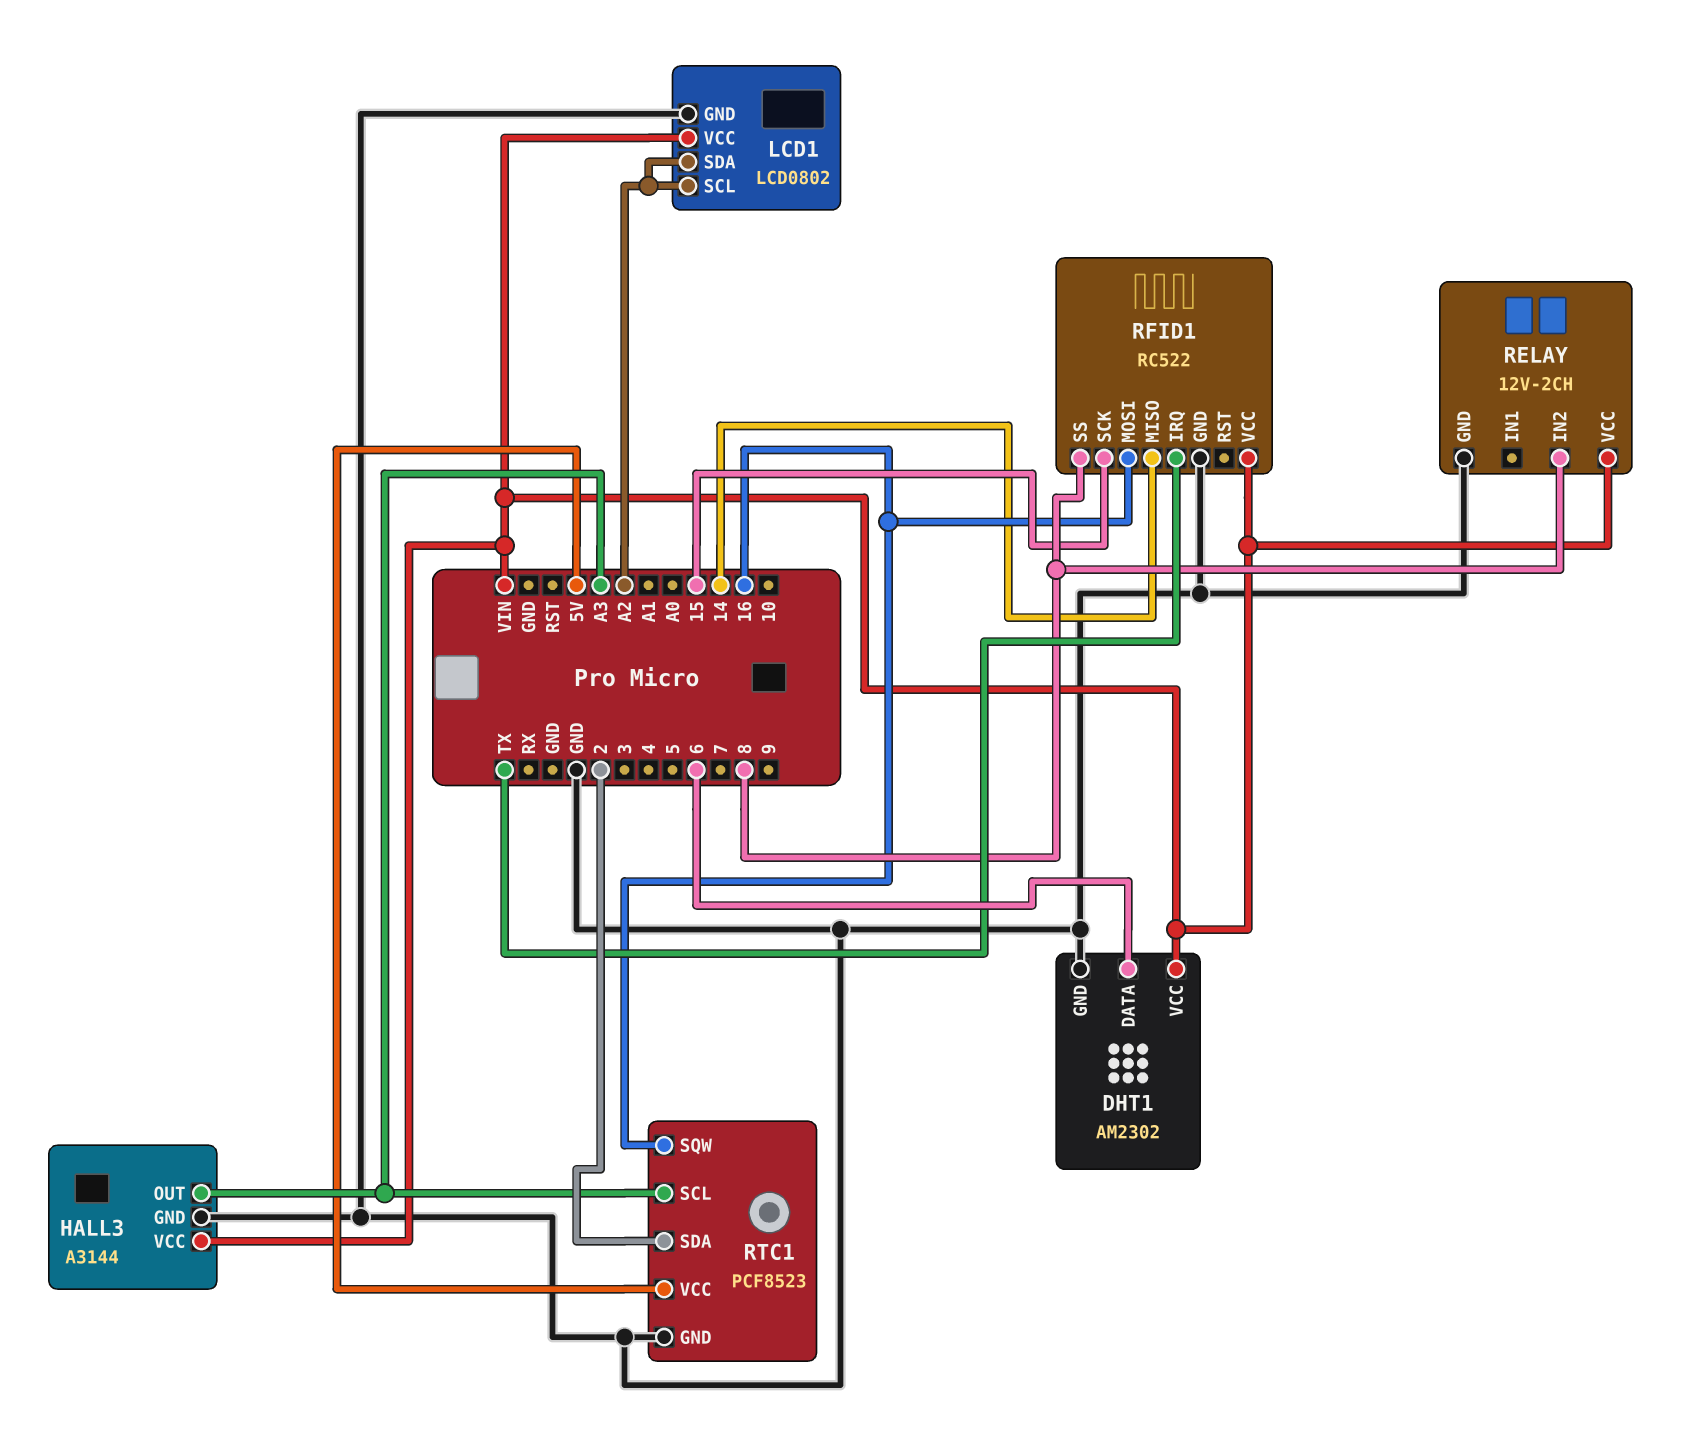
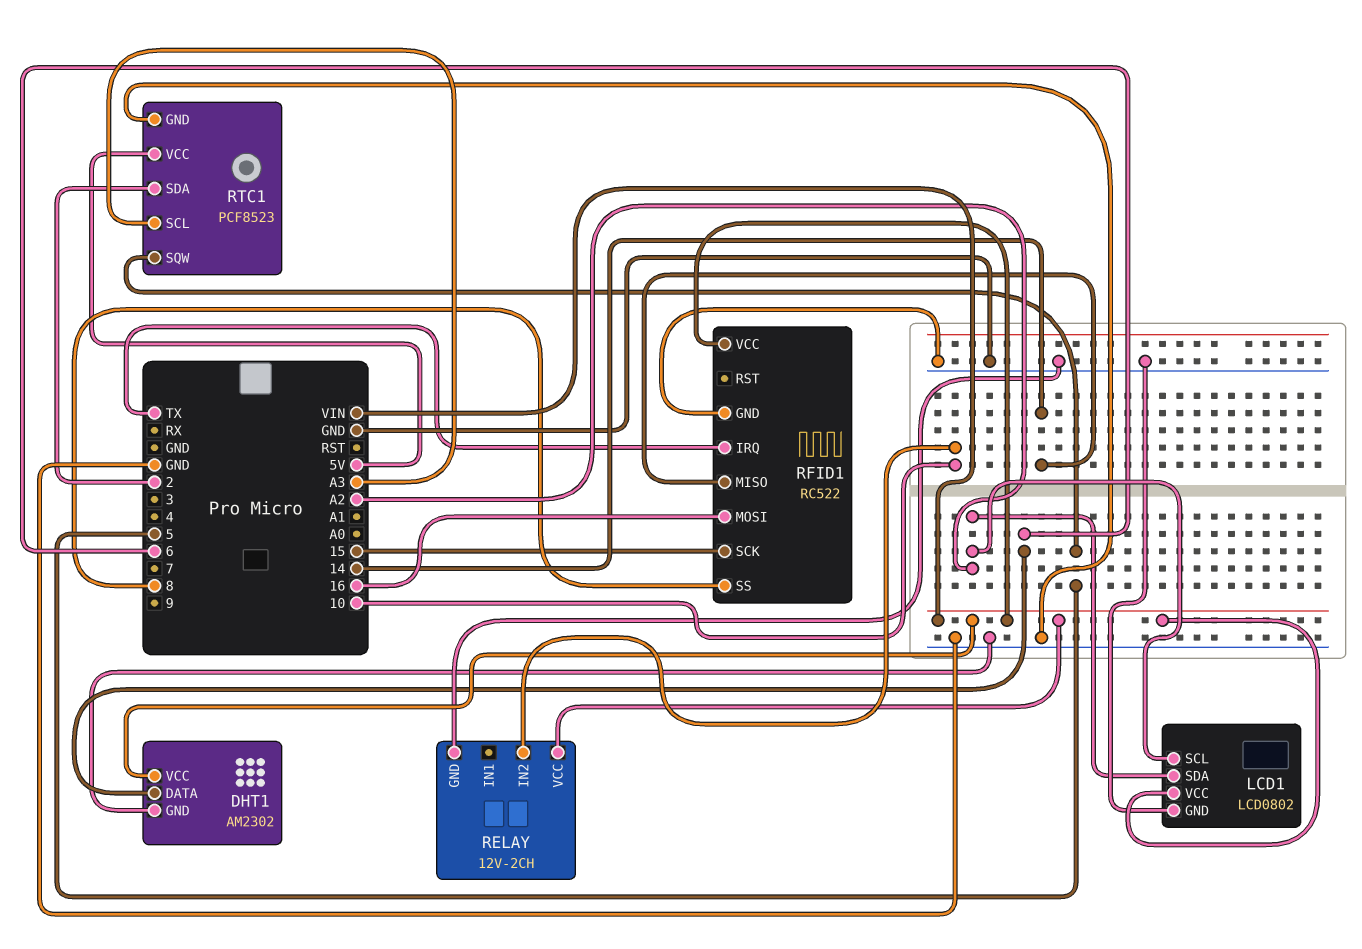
HALL3: A3144 -> none
HALL3 pin GND: GND -> none
HALL3 pin OUT: A3 -> none
HALL3 pin VCC: VIN -> none
RELAY pin IN2: 8 -> 10
RTC1 pin SQW: 16 -> 5

